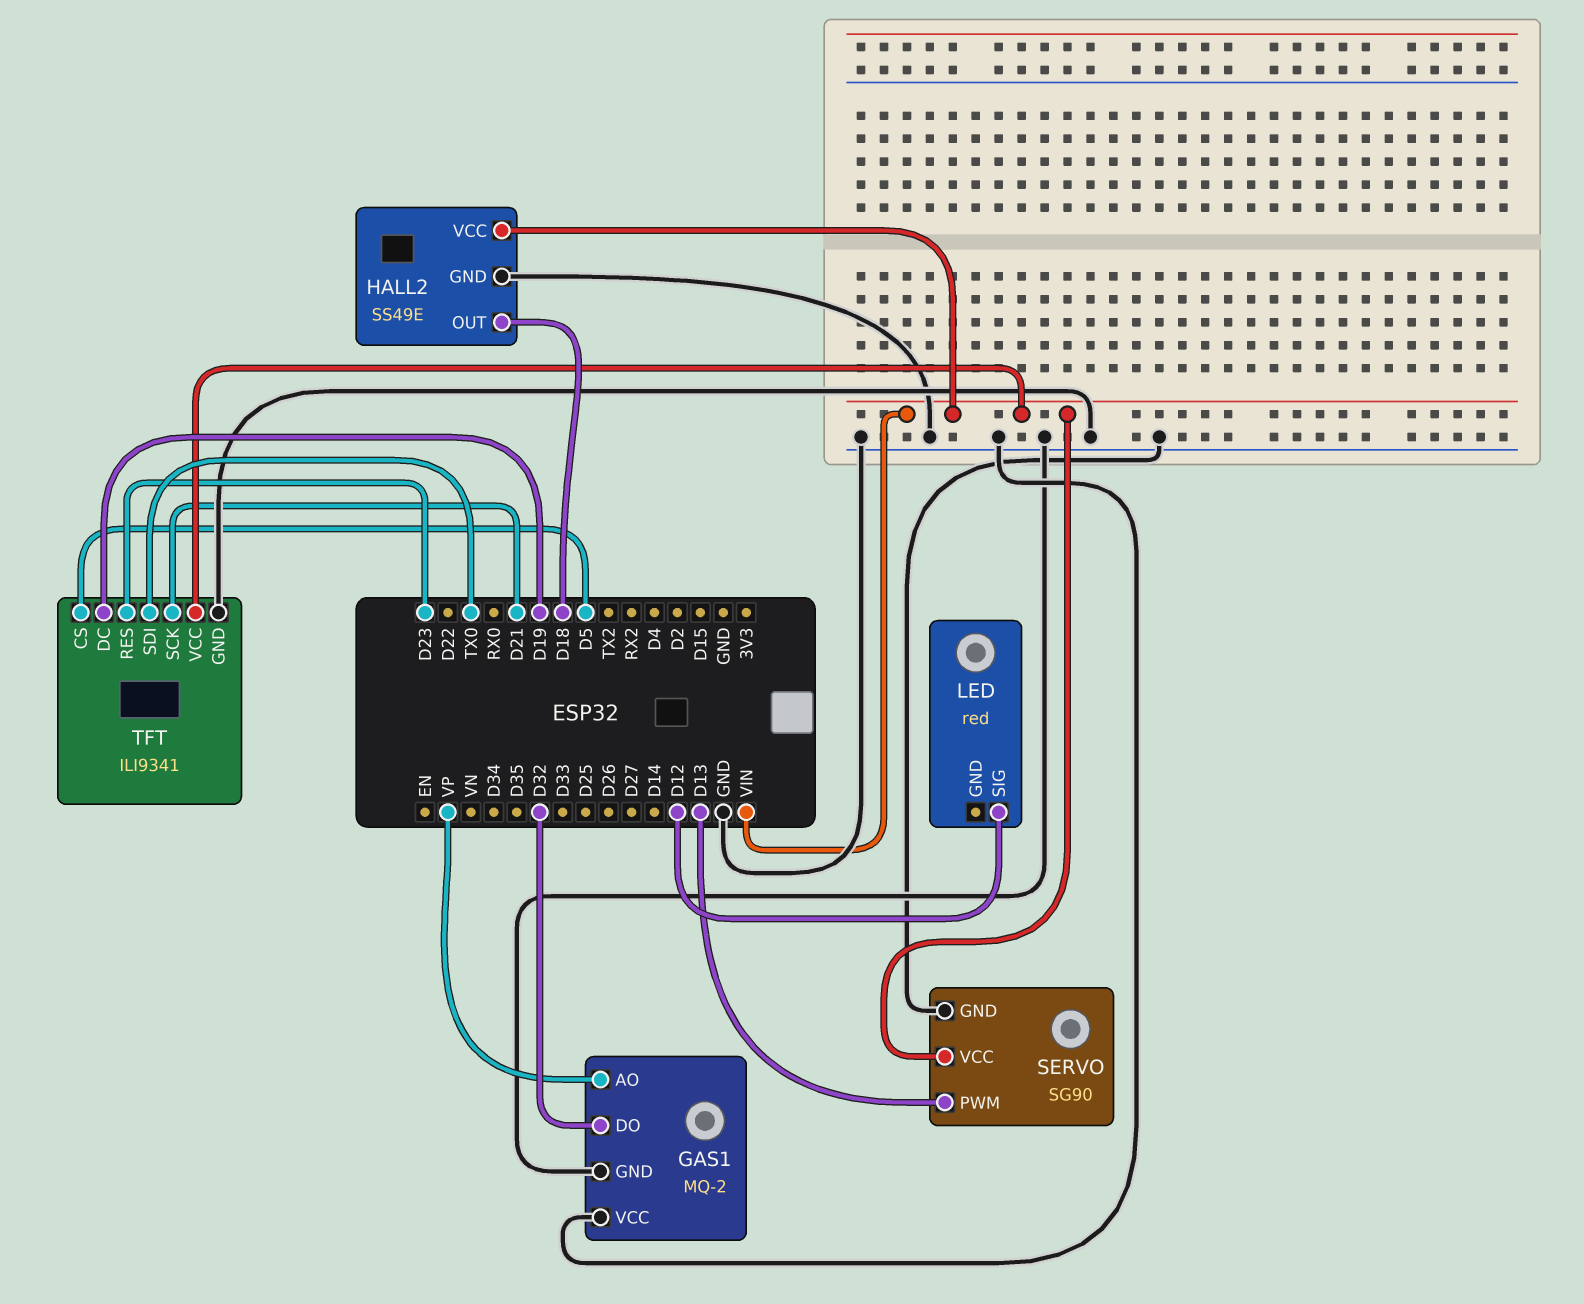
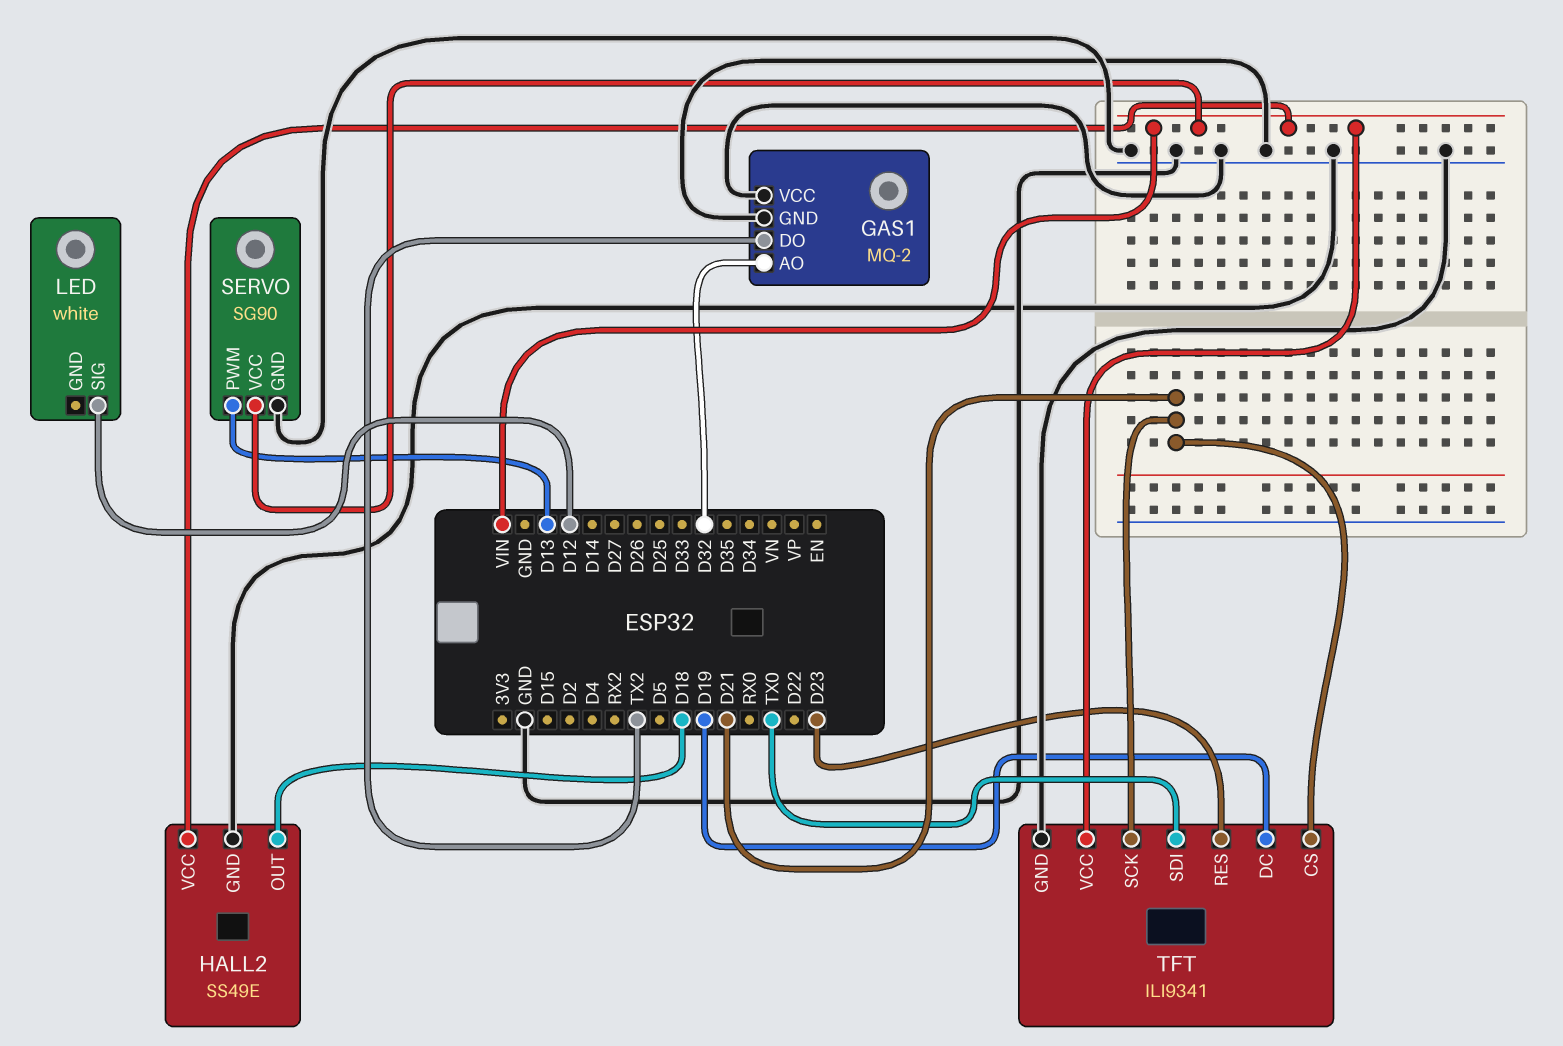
GAS1 pin AO: VP -> D32
GAS1 pin DO: D32 -> TX2
LED: red -> white
TFT pin CS: D5 -> D21

